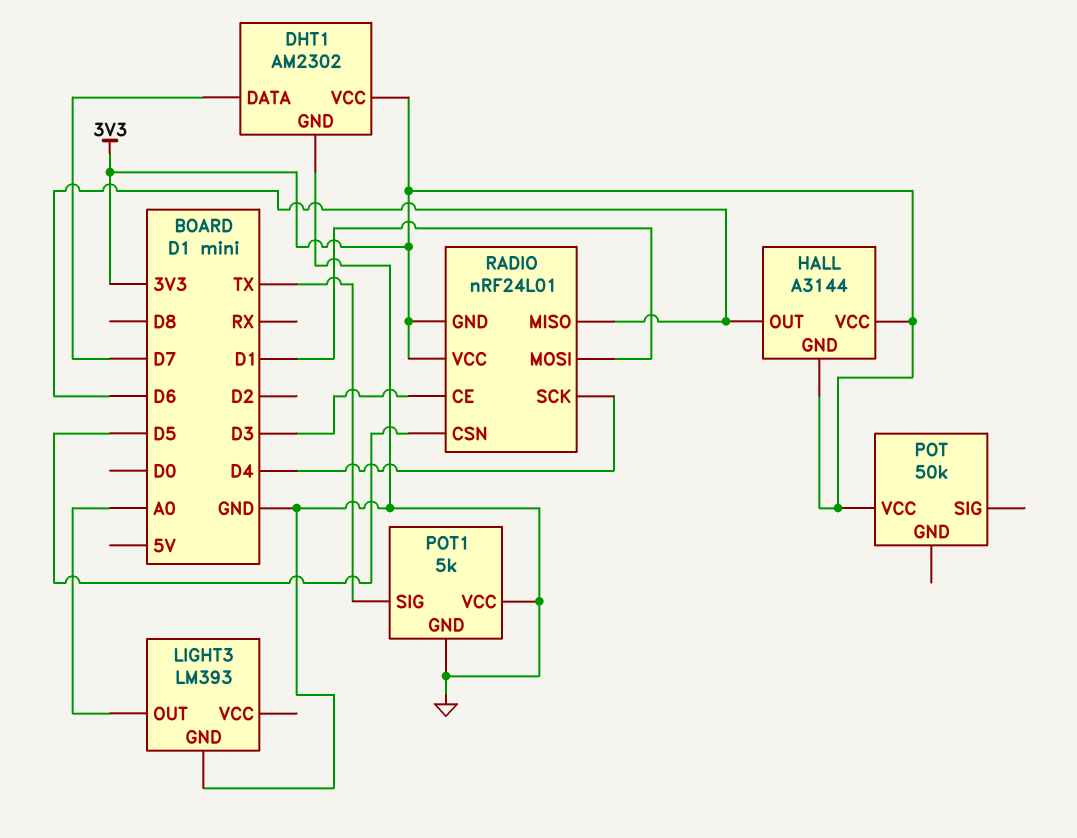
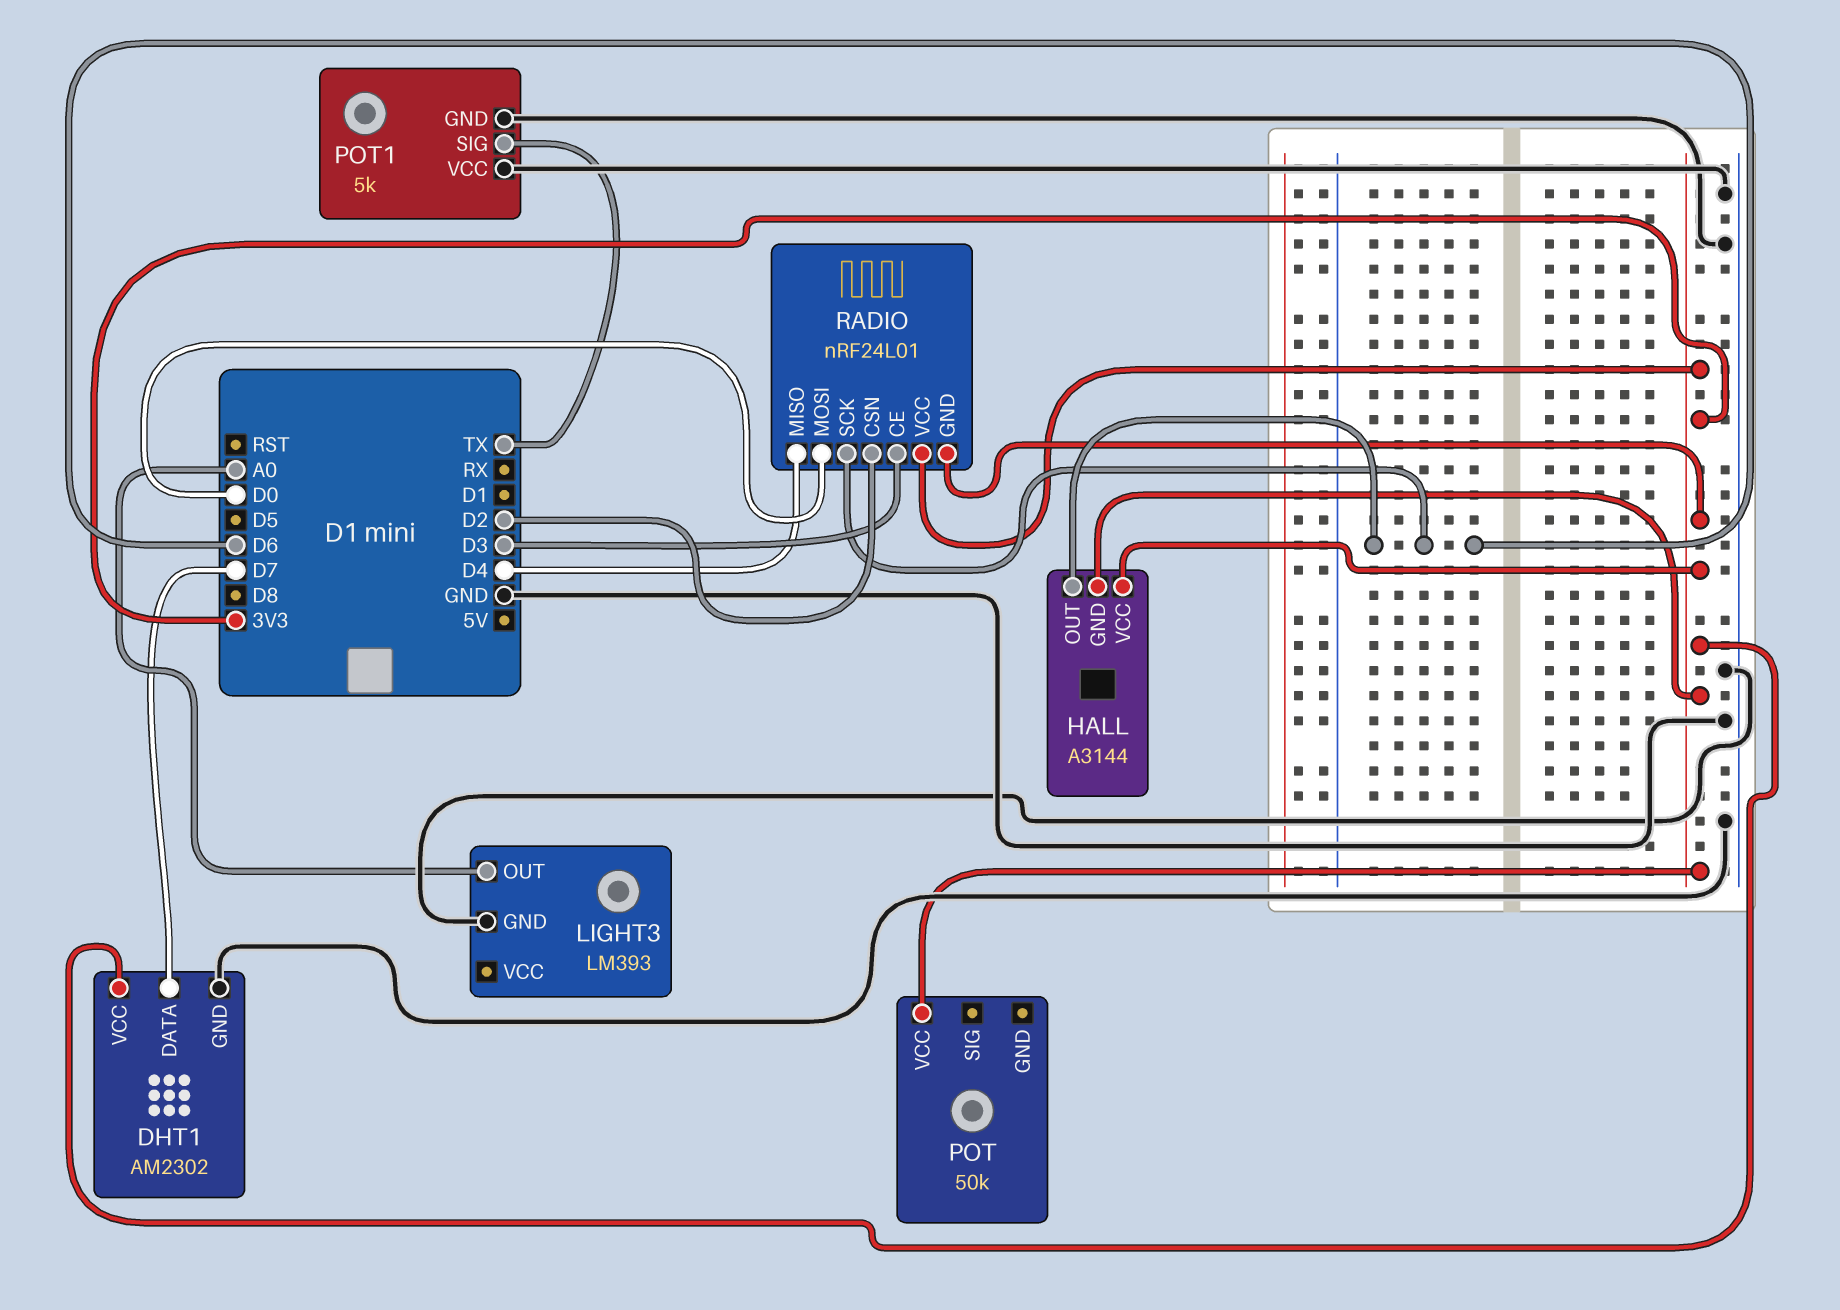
RADIO pin CSN: D5 -> D2
RADIO pin MISO: D6 -> D4
RADIO pin MOSI: D1 -> D0
RADIO pin SCK: D4 -> D6

